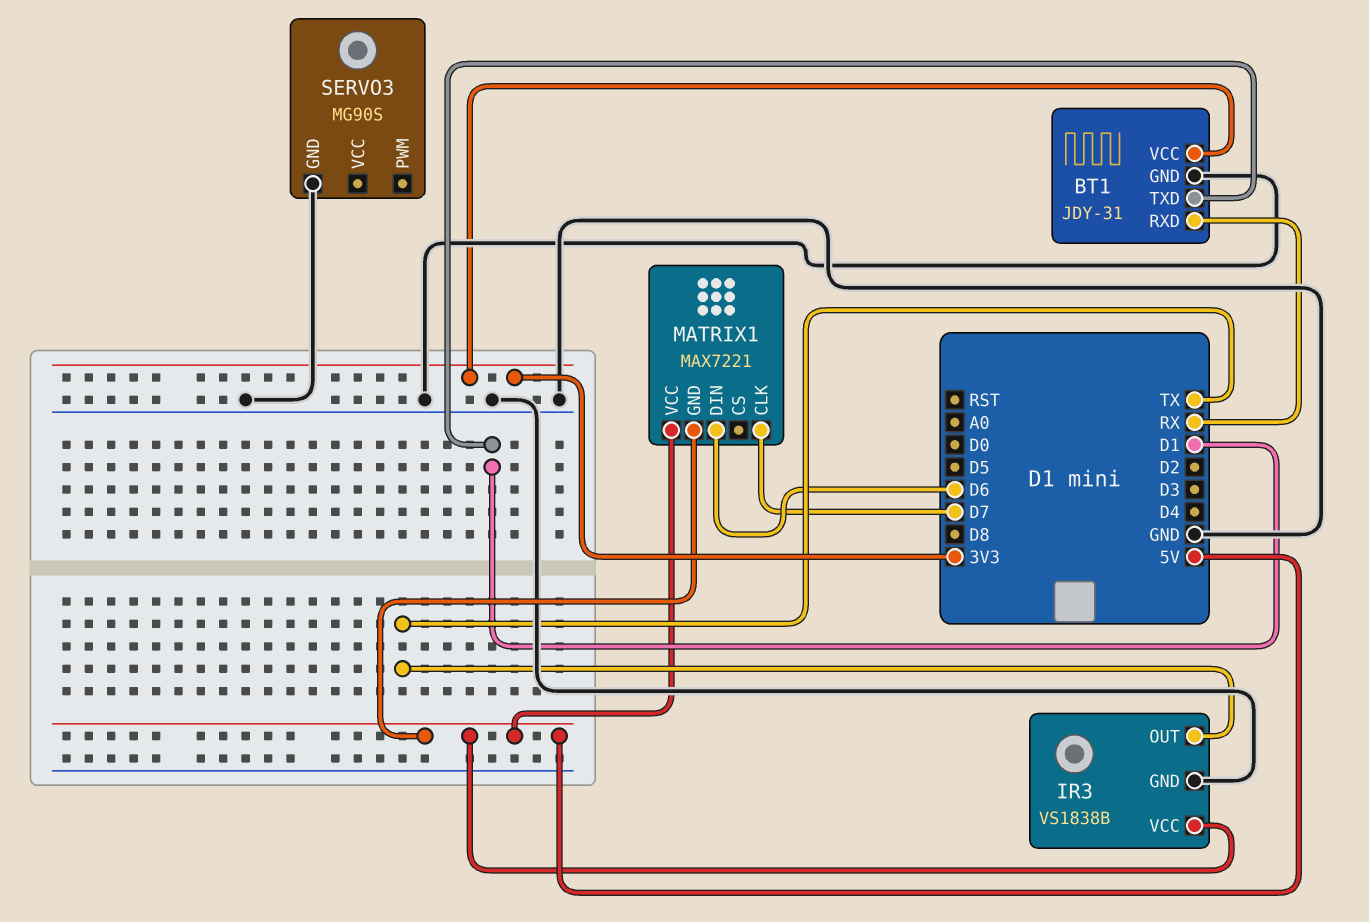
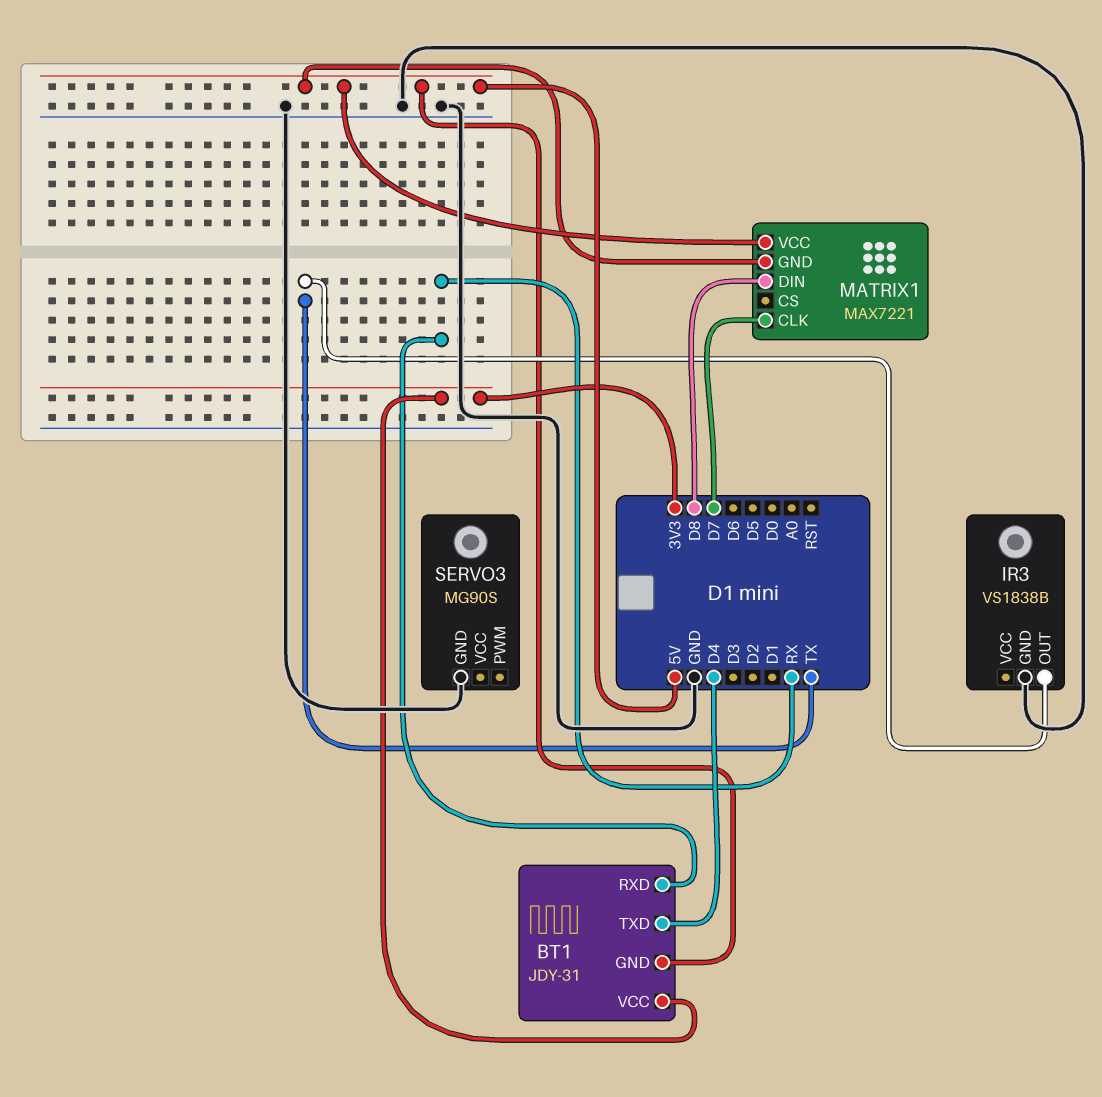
BT1 pin GND: GND -> 5V
BT1 pin TXD: D1 -> D4
IR3 pin VCC: 5V -> none
MATRIX1 pin DIN: D6 -> D8

